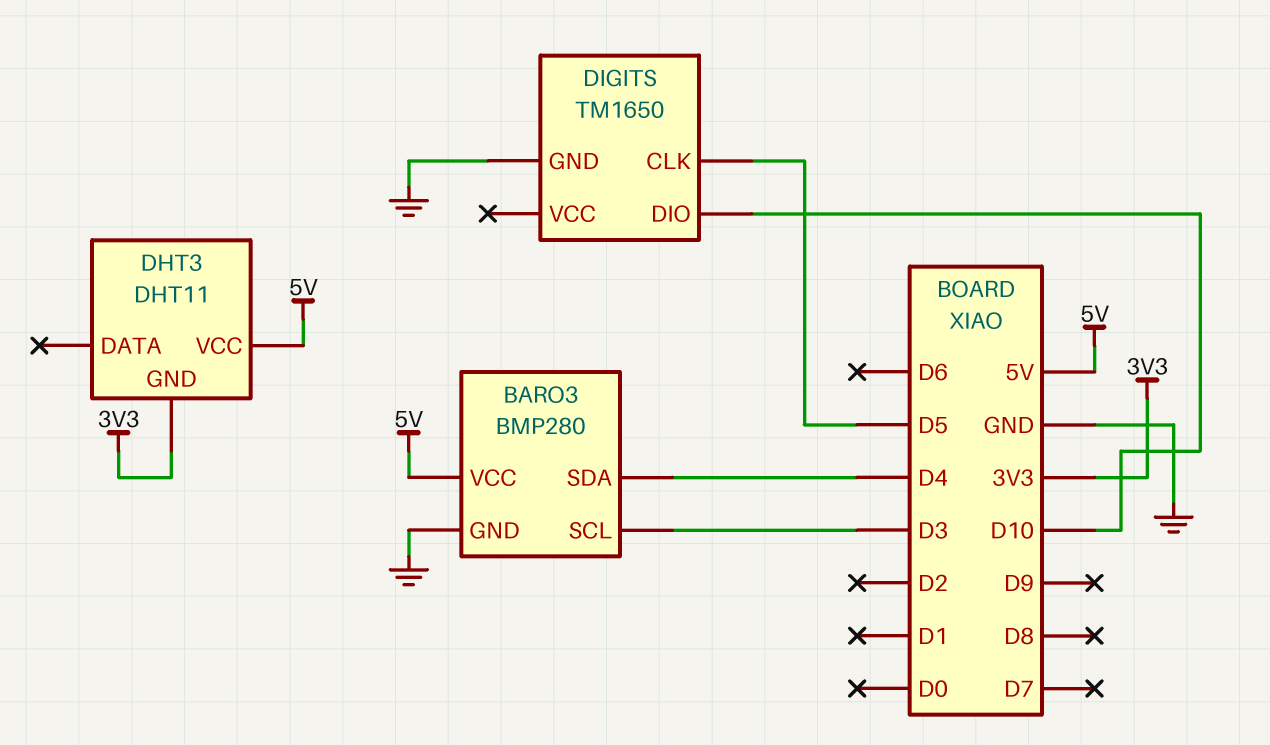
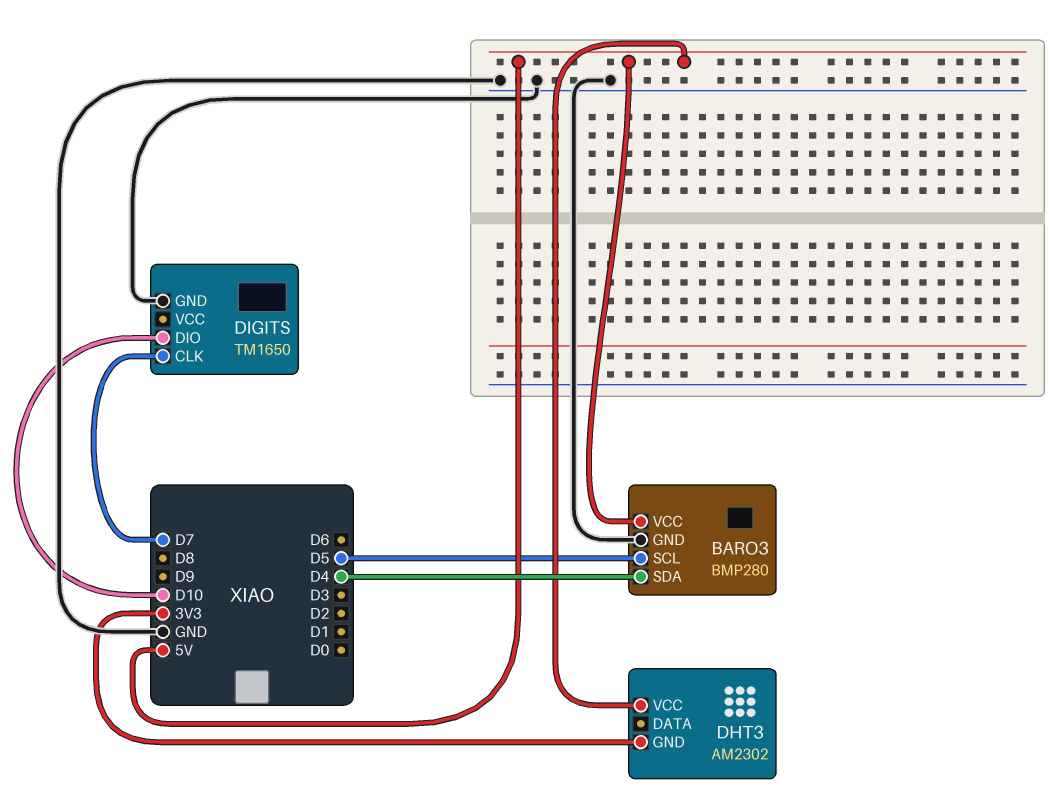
BARO3 pin SCL: D3 -> D5
DHT3: DHT11 -> AM2302
DIGITS pin CLK: D5 -> D7

